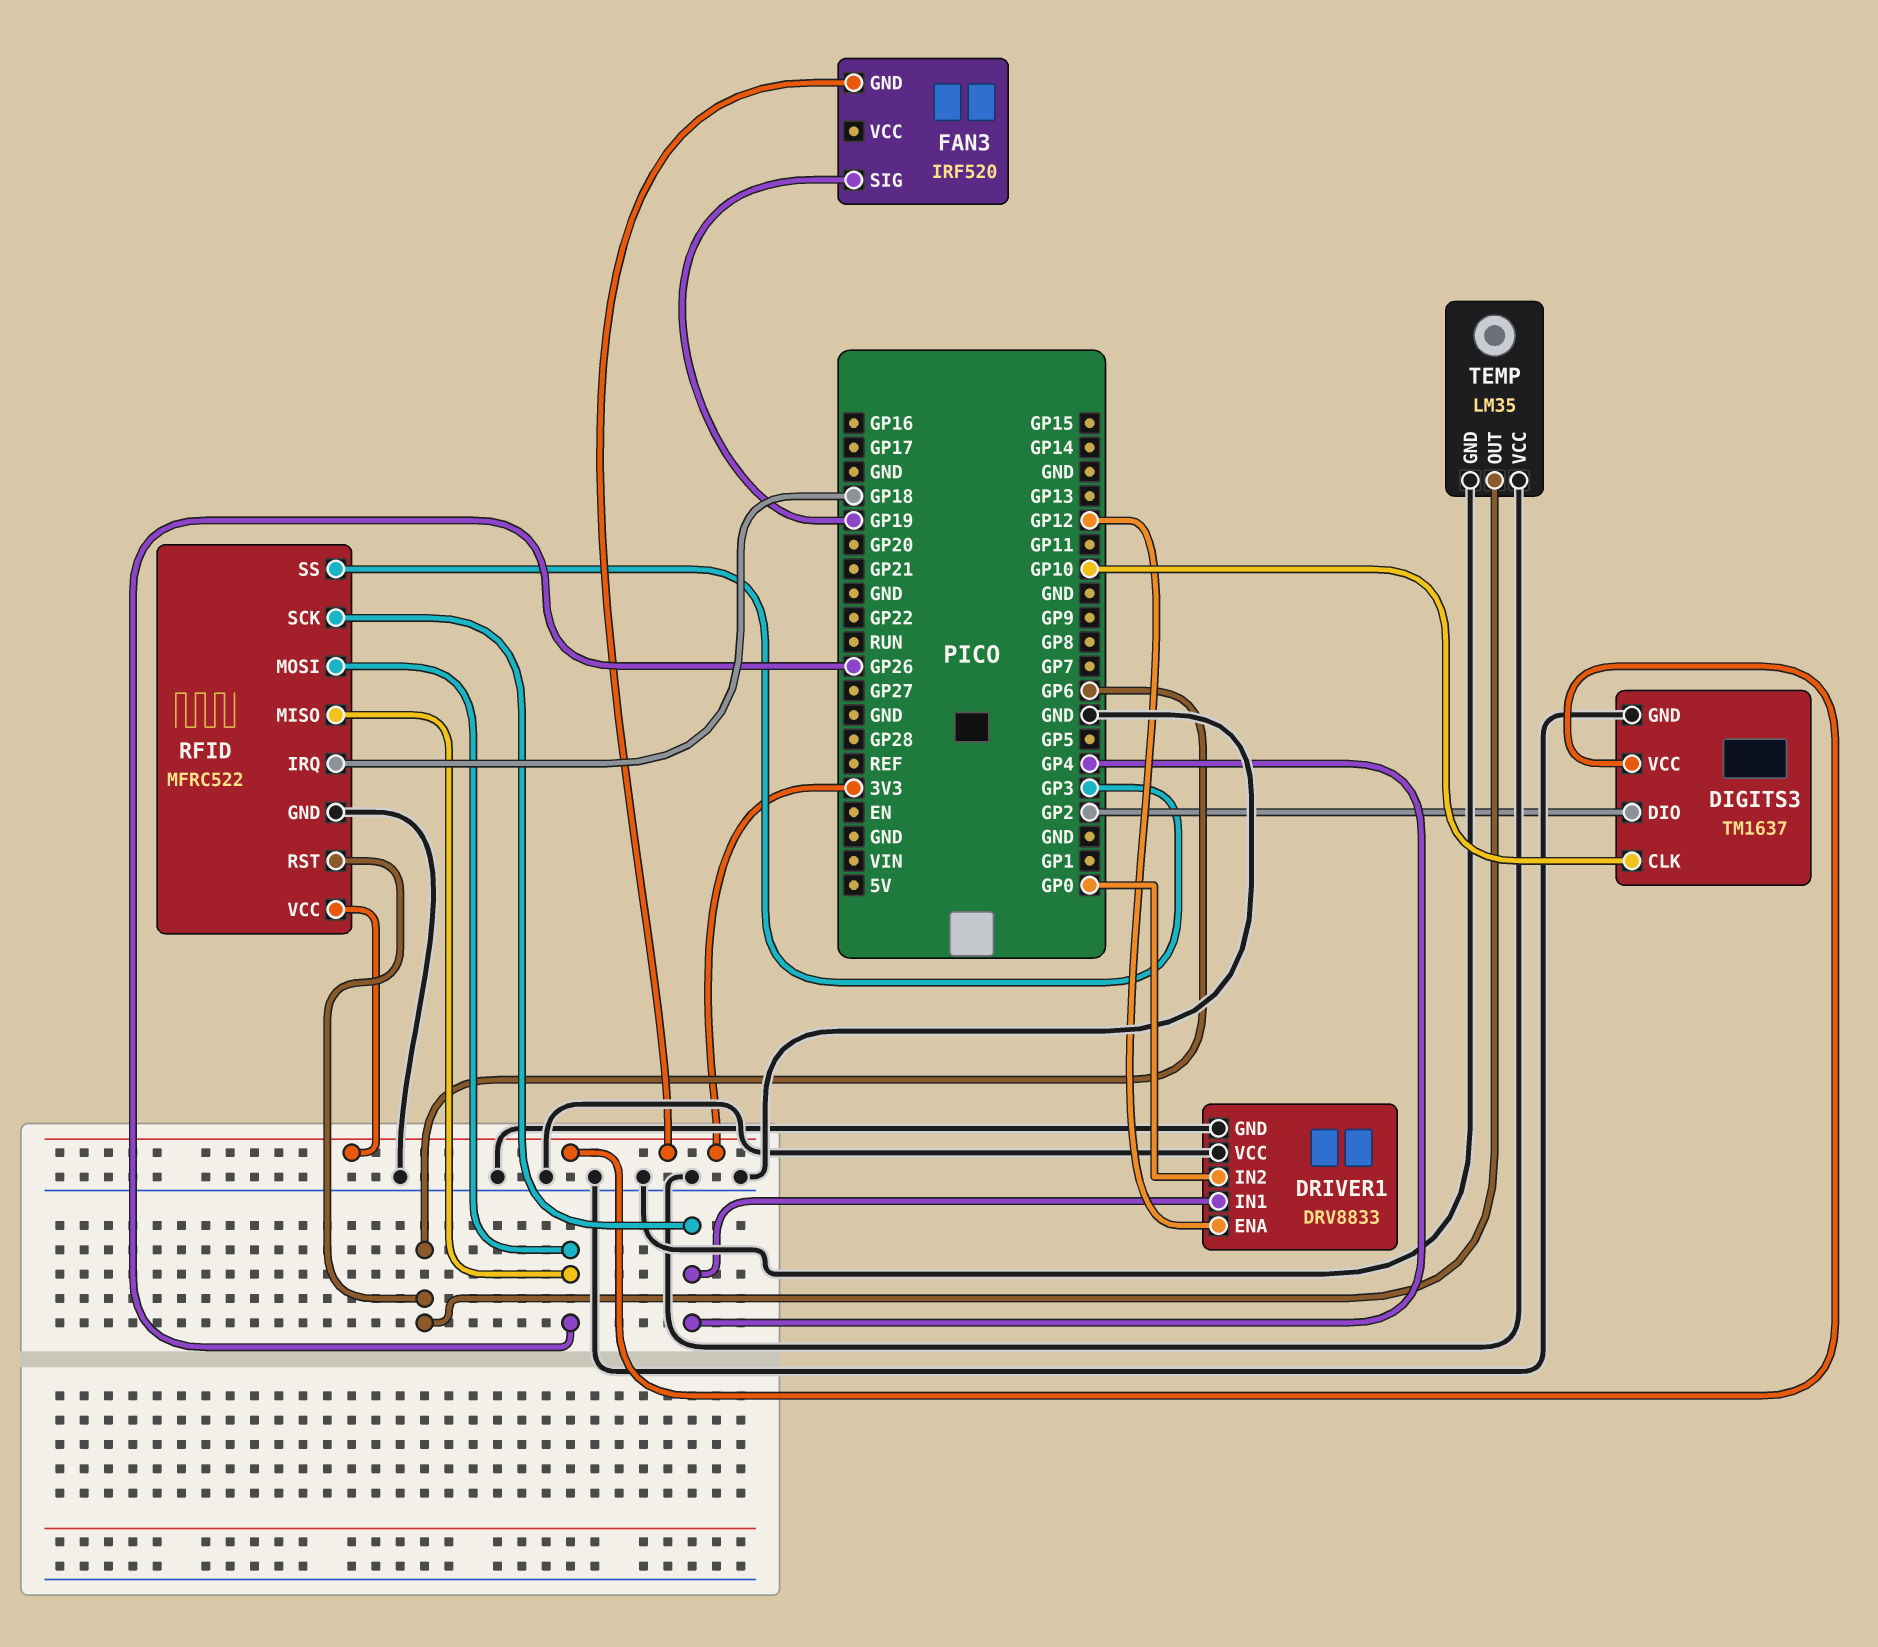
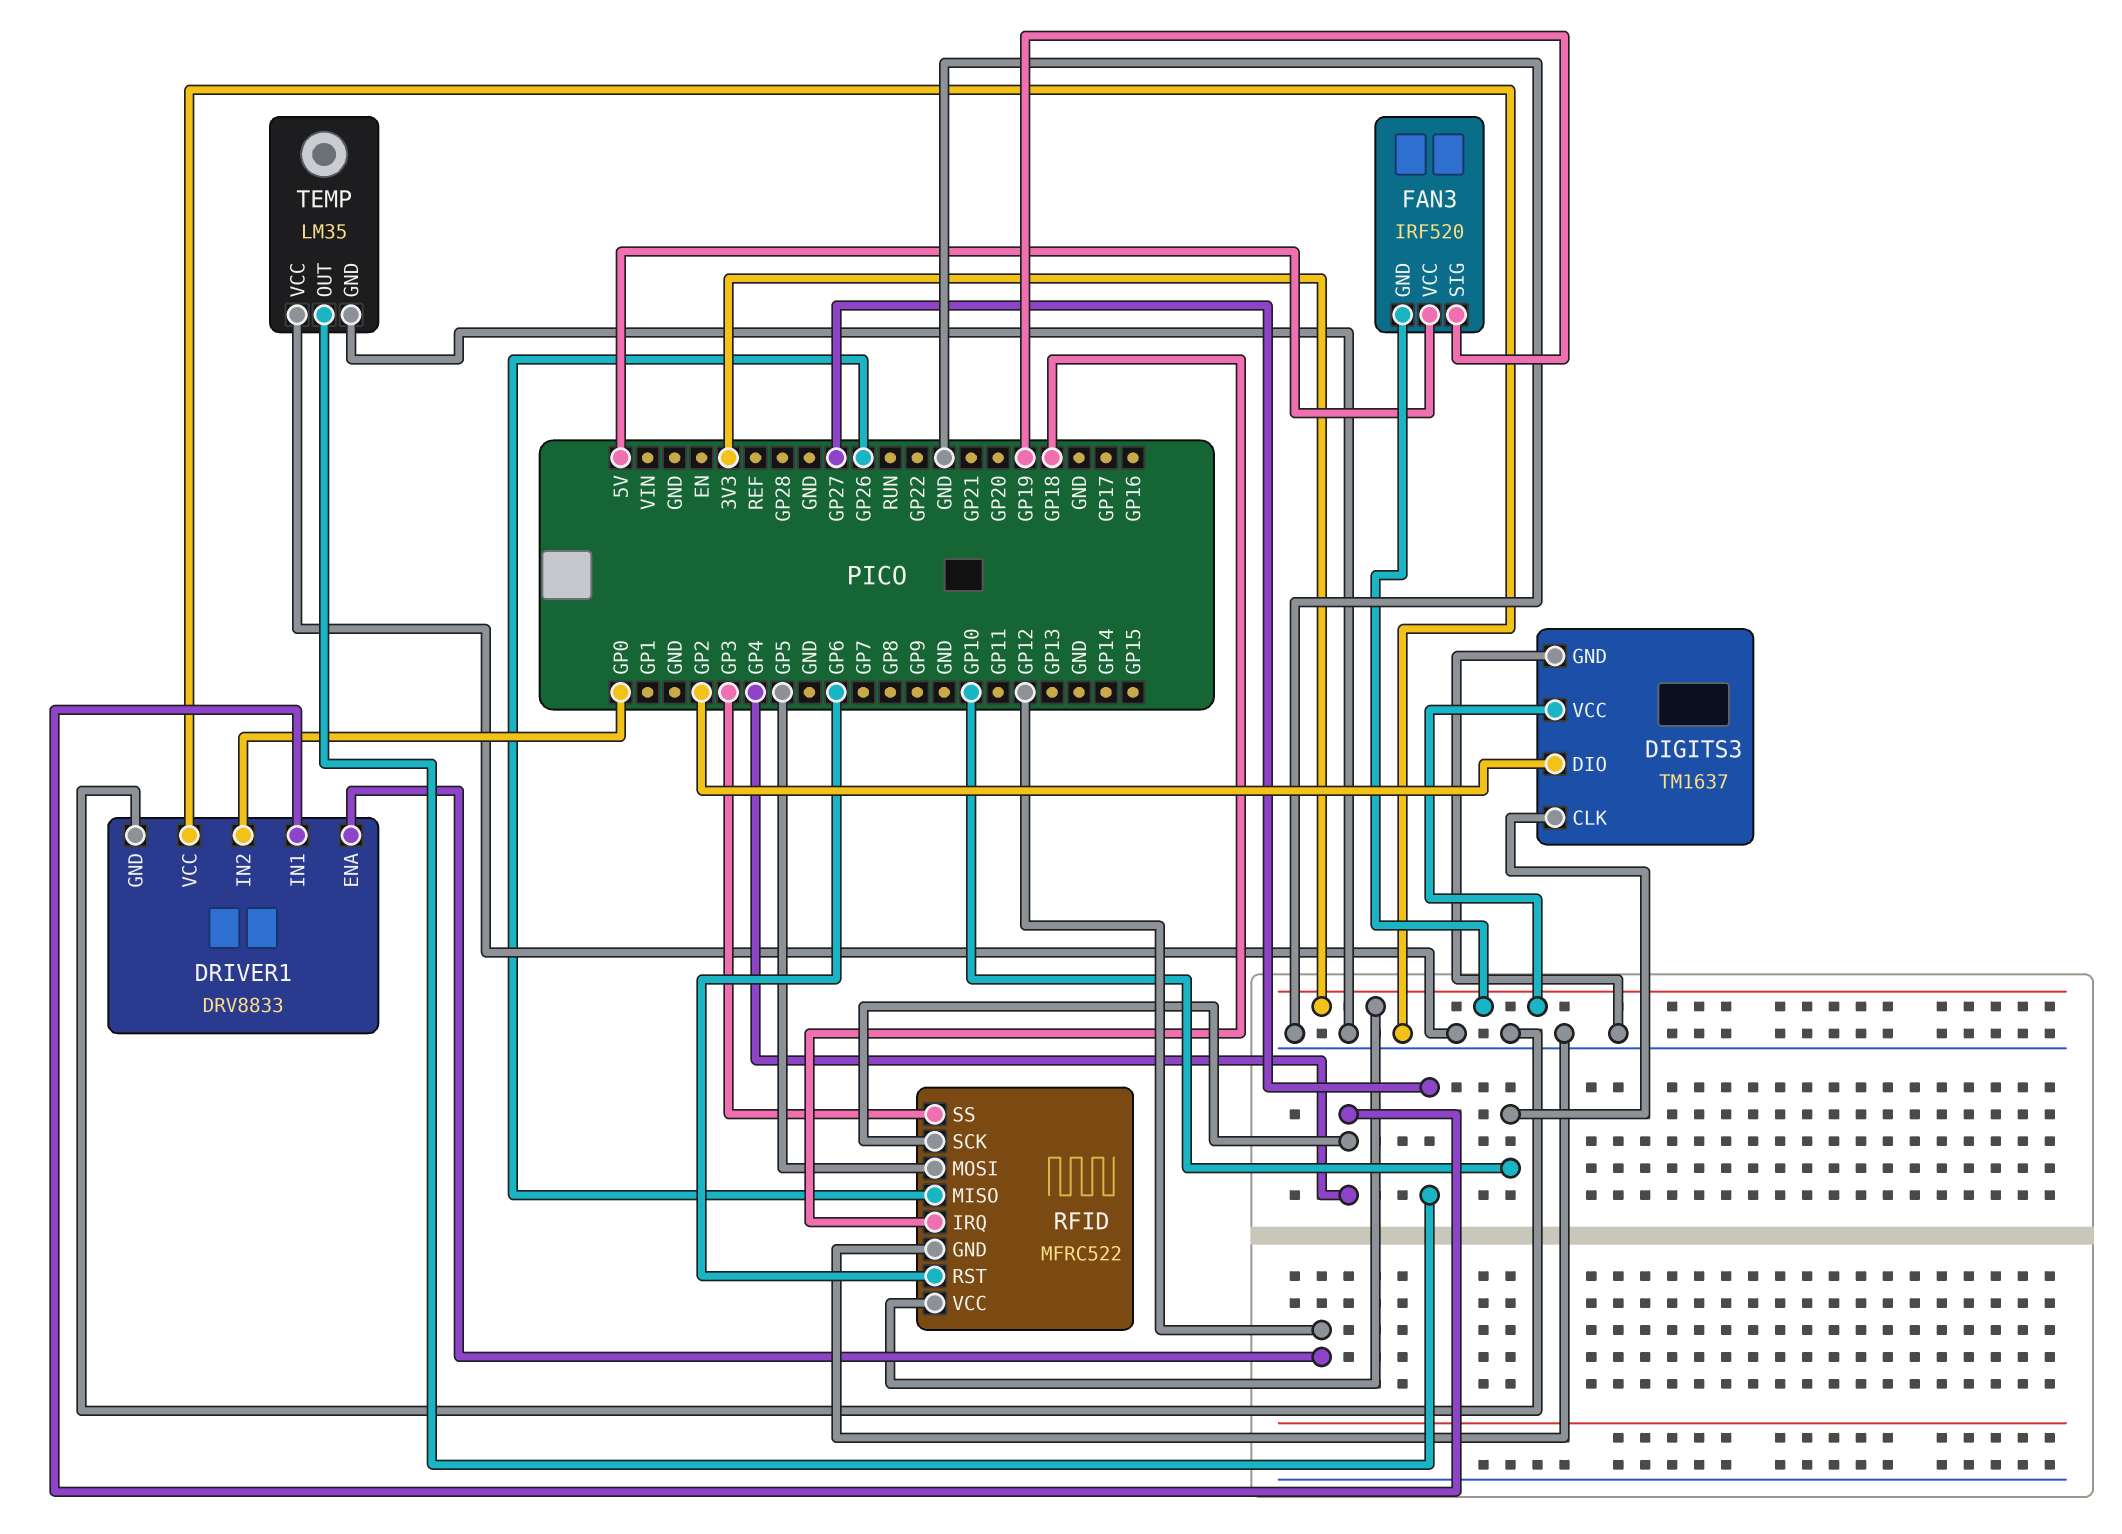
FAN3 pin VCC: none -> 5V
RFID pin MOSI: GP26 -> GP5
TEMP pin OUT: GP6 -> GP27

